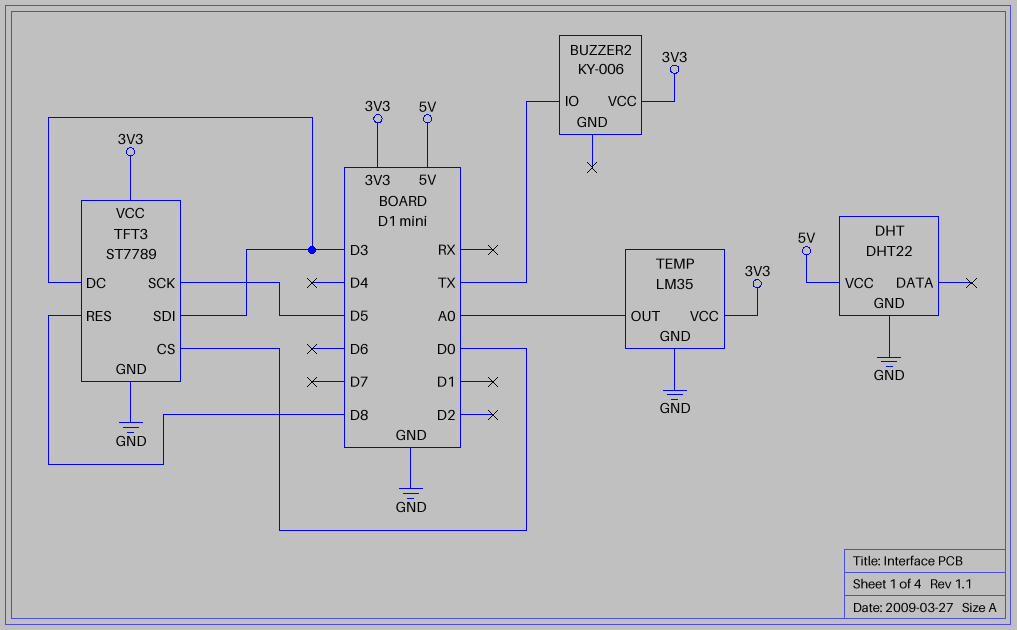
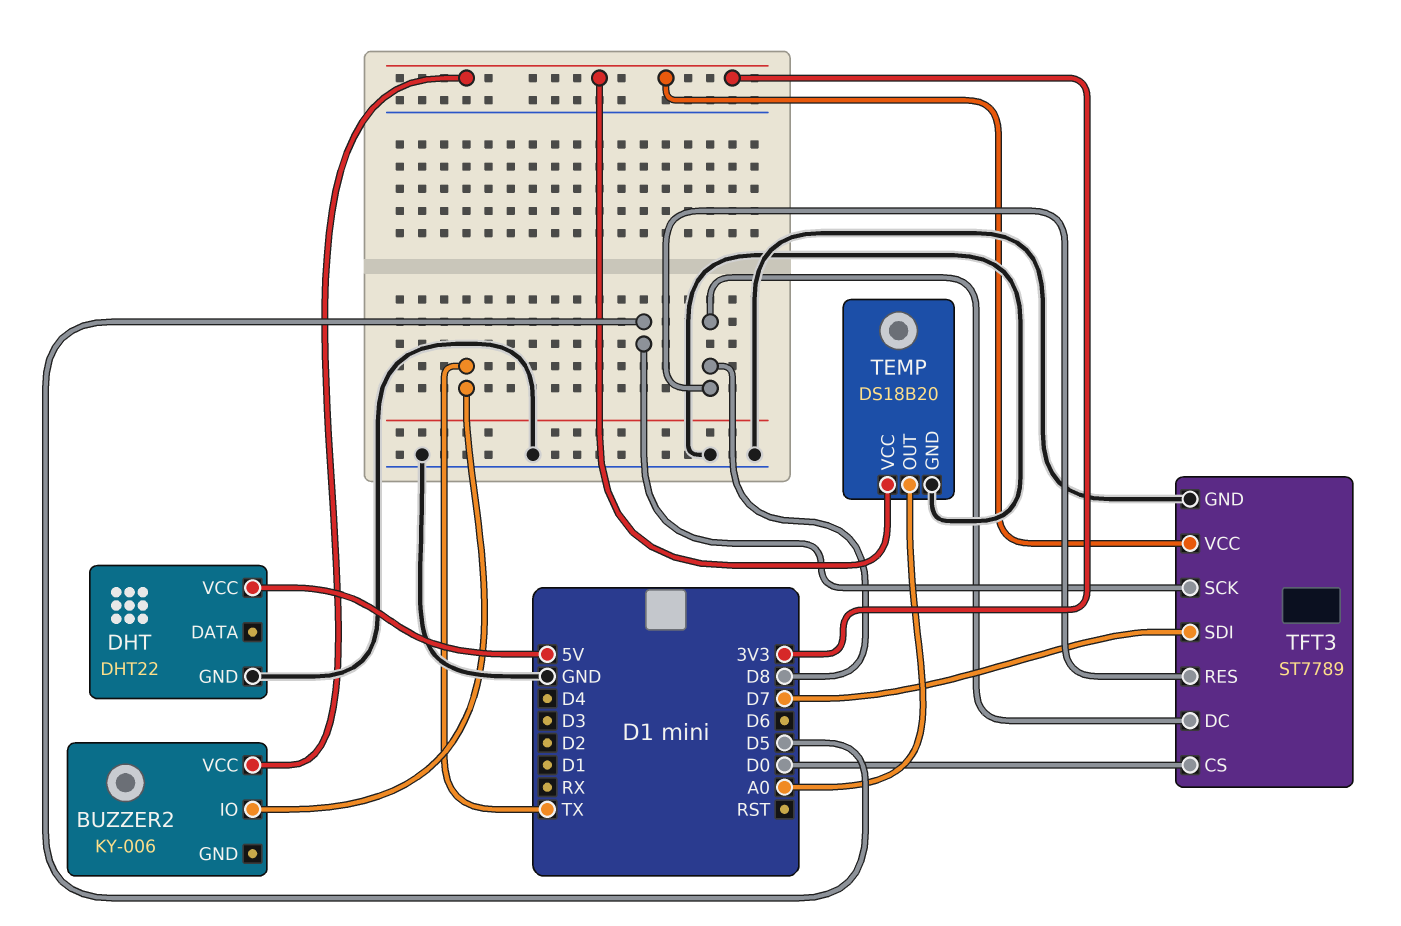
TEMP: LM35 -> DS18B20
TFT3 pin DC: D3 -> D8
TFT3 pin SDI: D3 -> D7

